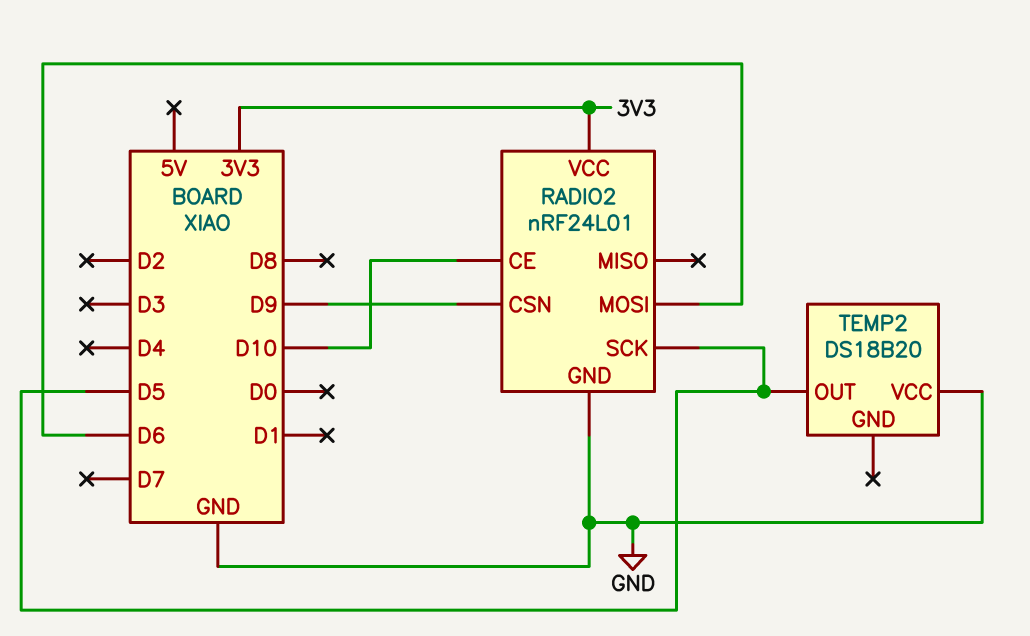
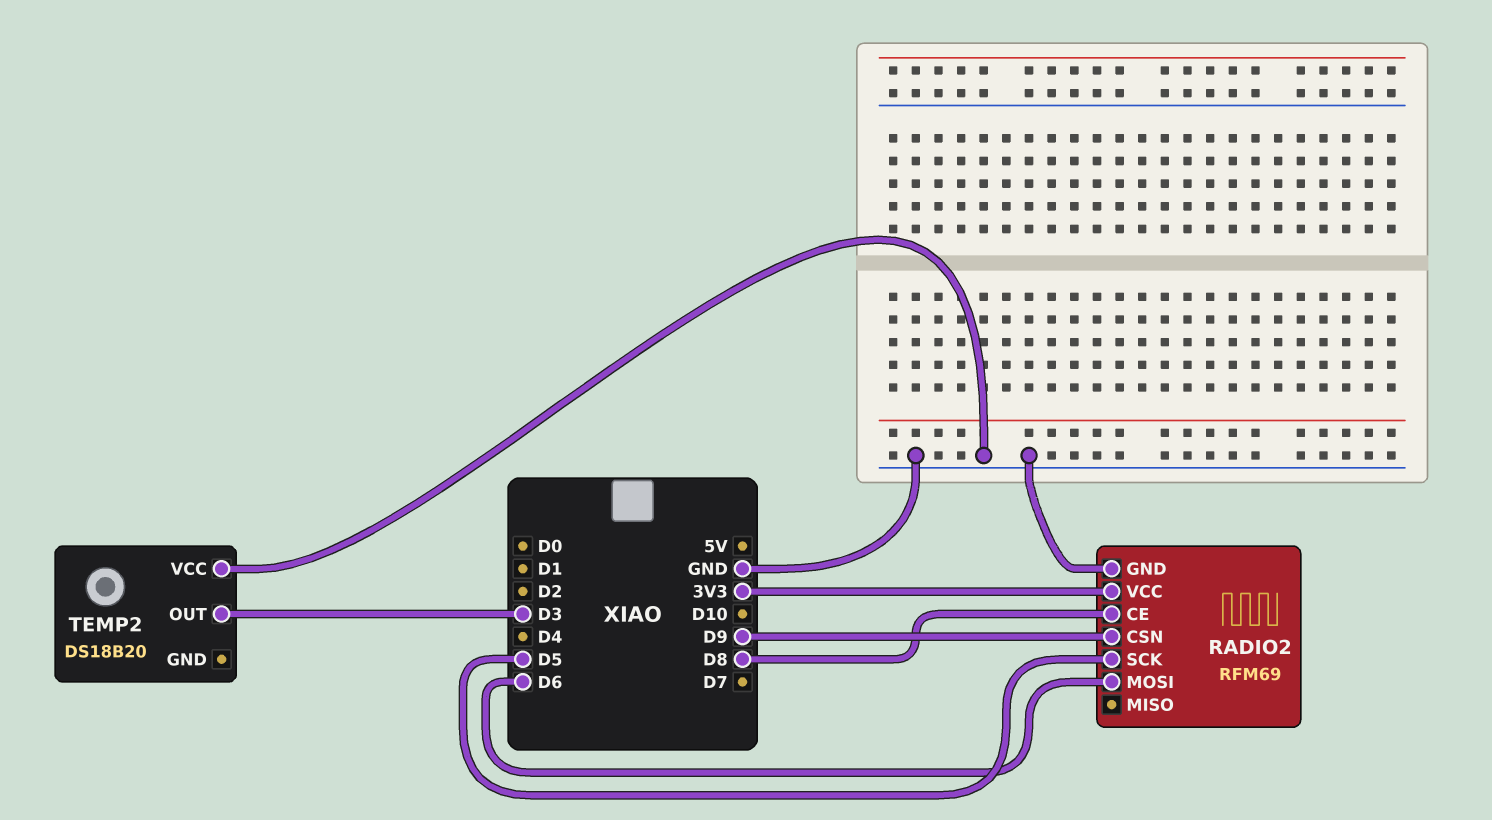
RADIO2: nRF24L01 -> RFM69
RADIO2 pin CE: D10 -> D8
TEMP2 pin OUT: D5 -> D3

